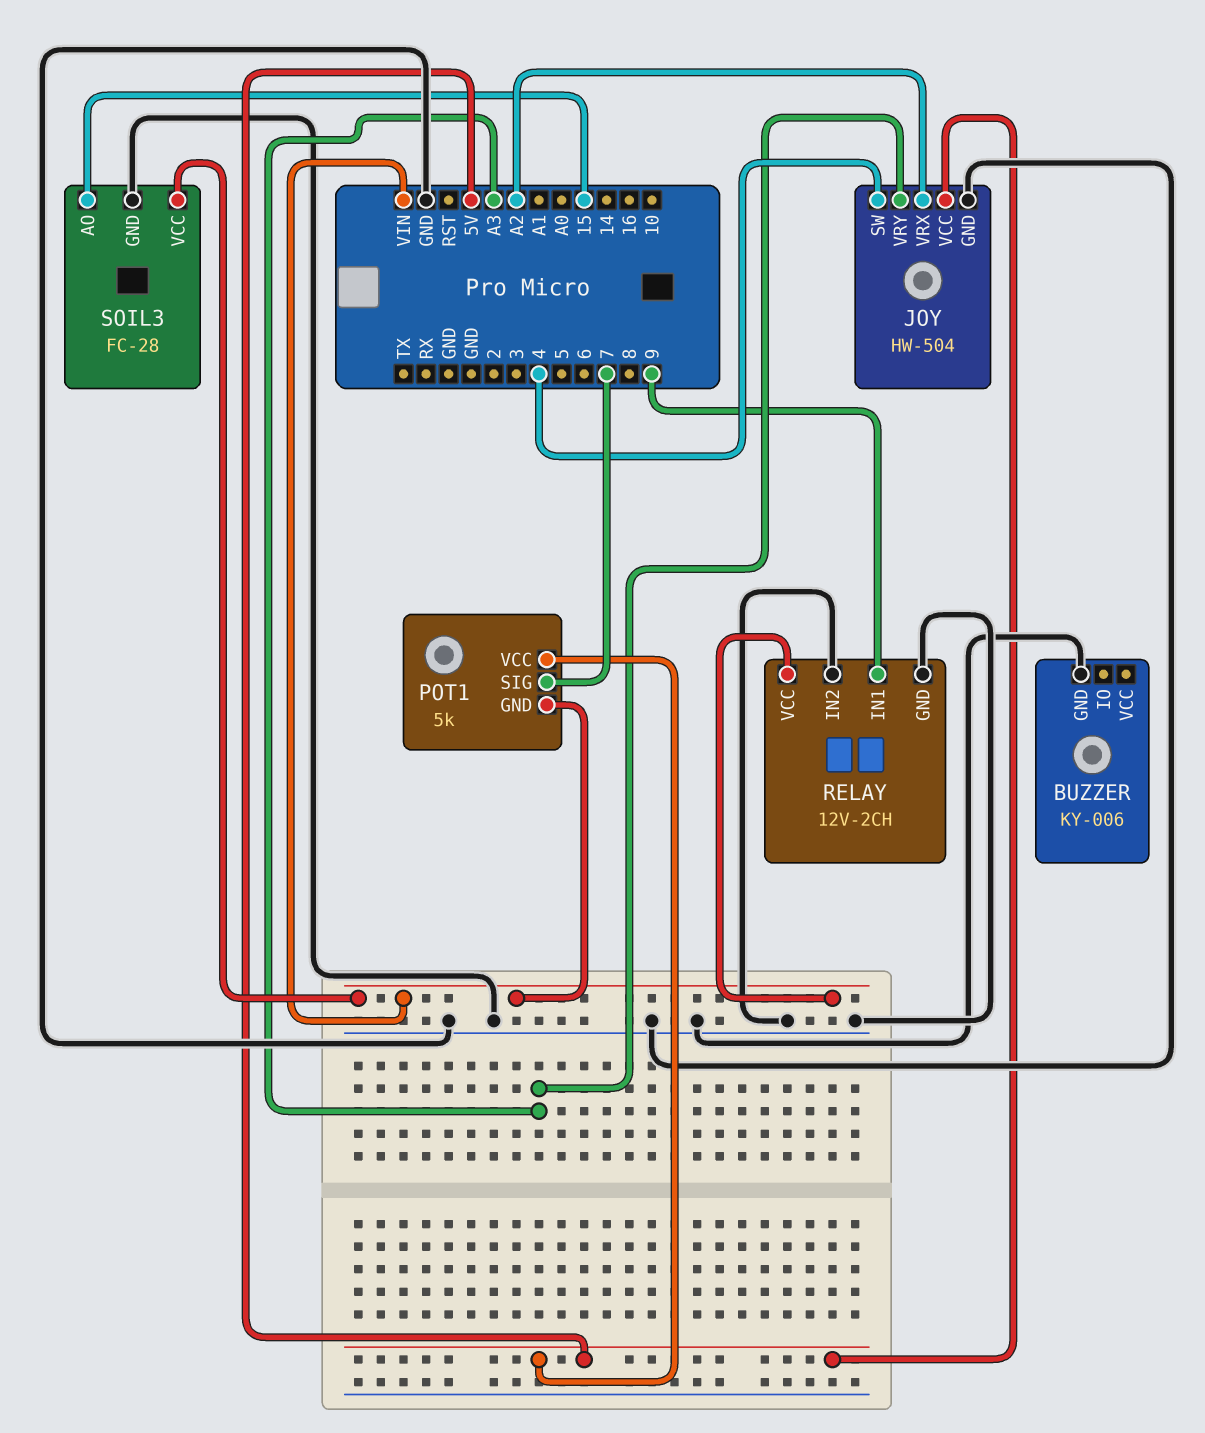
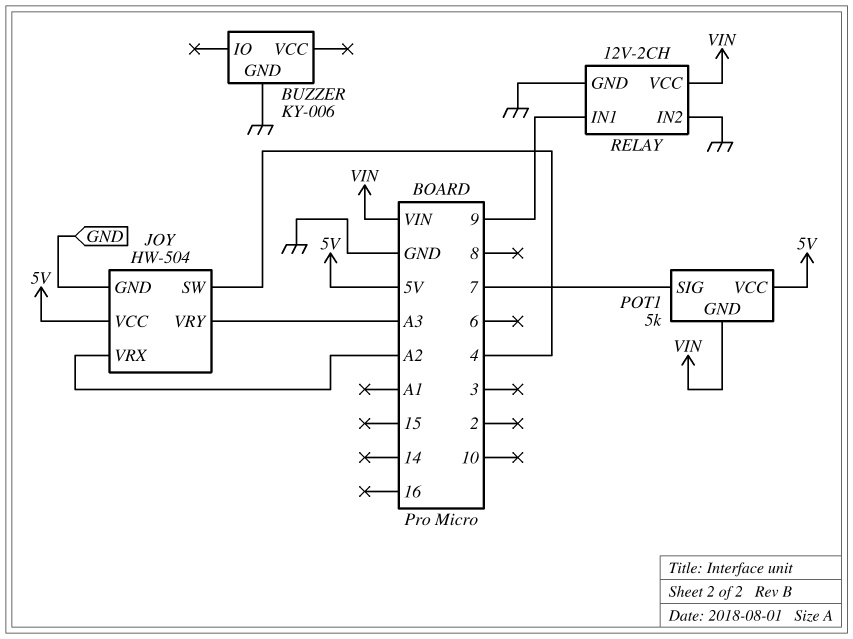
SOIL3: FC-28 -> none
SOIL3 pin AO: 15 -> none
SOIL3 pin GND: GND -> none
SOIL3 pin VCC: VIN -> none

